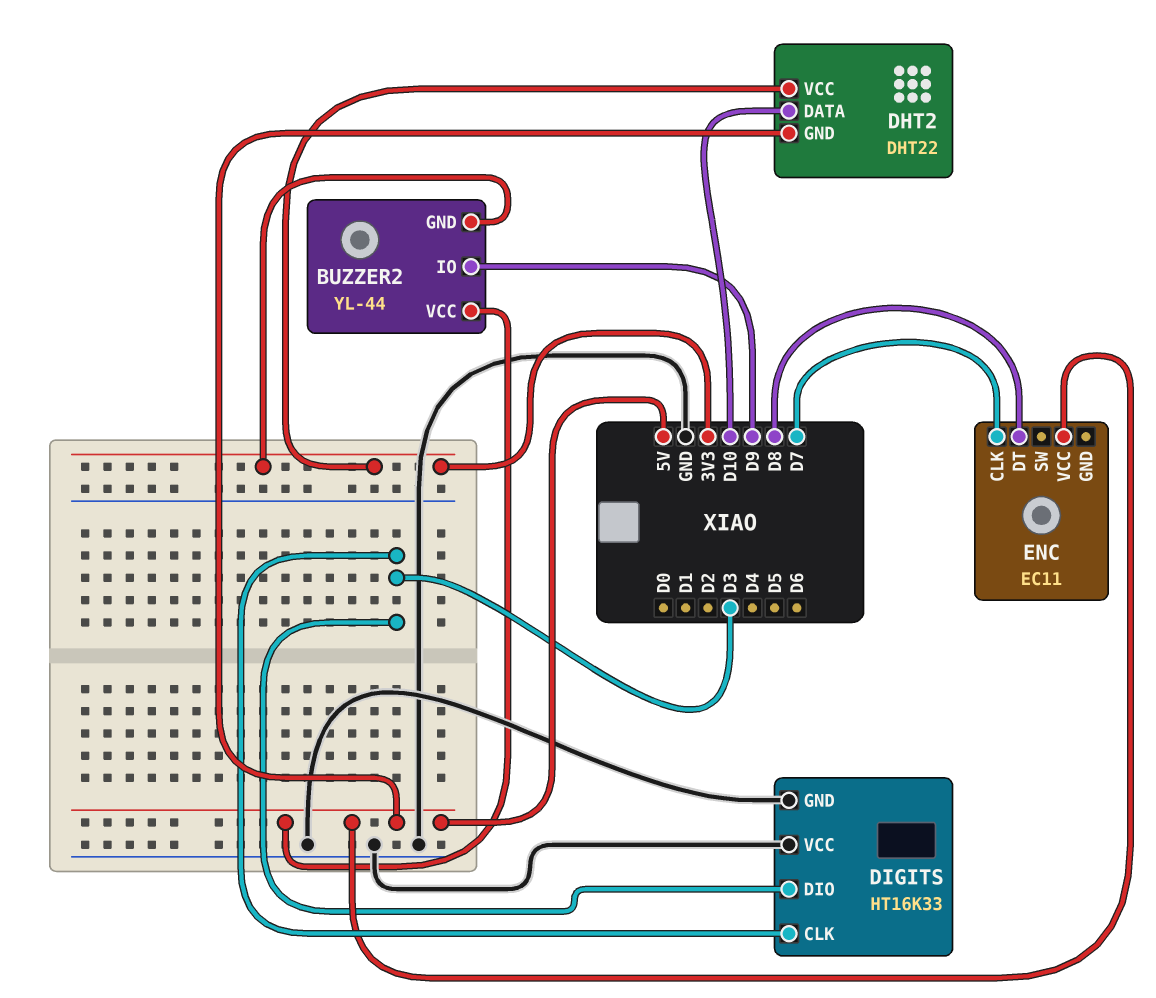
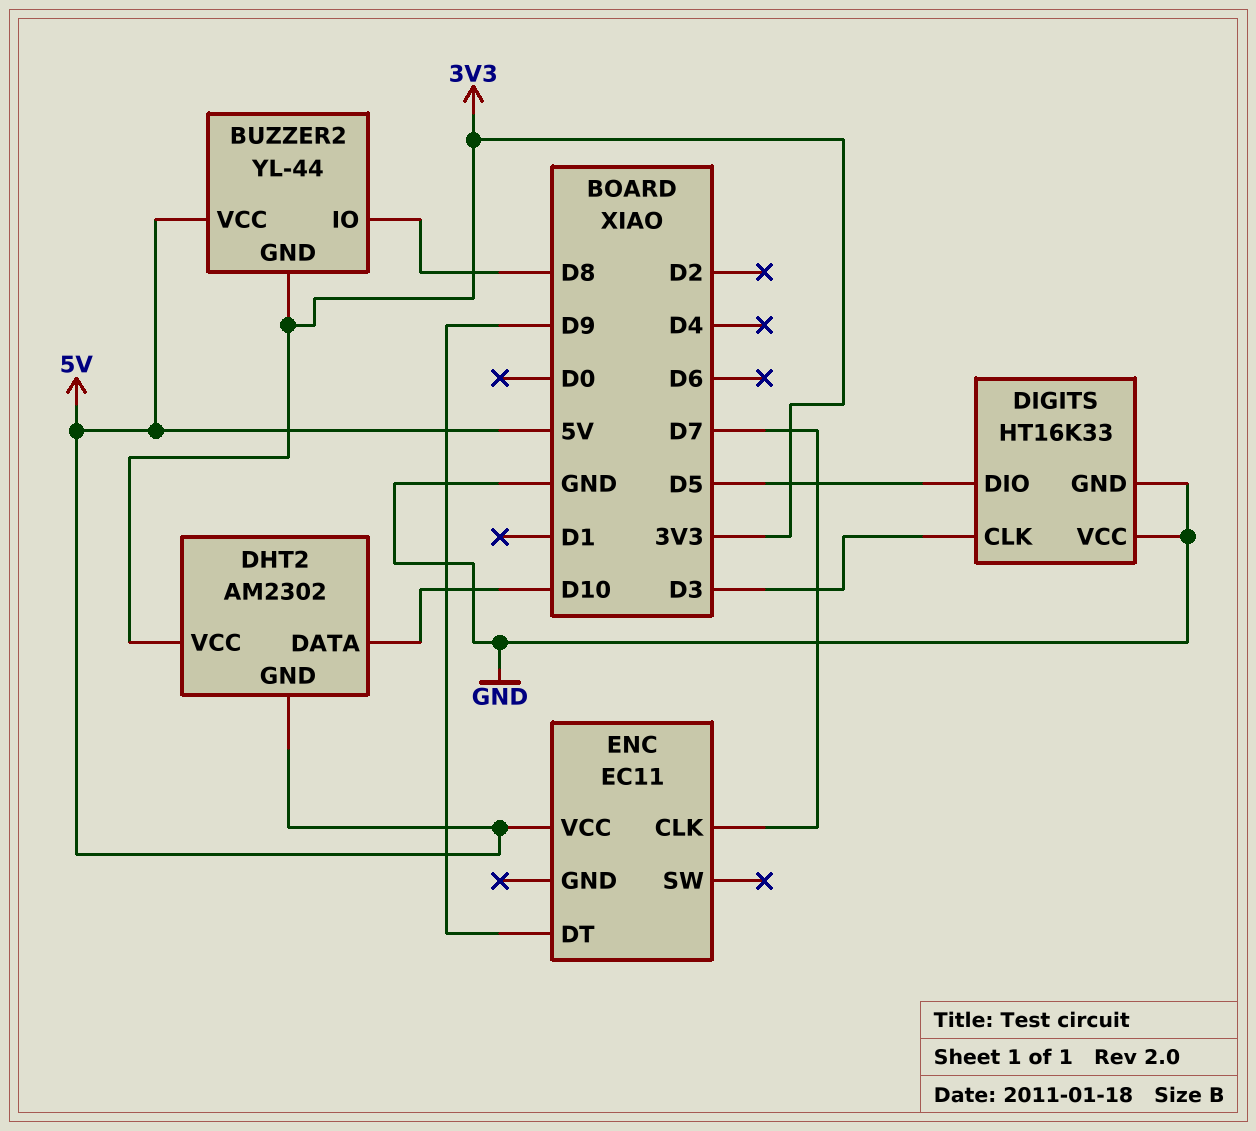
BUZZER2 pin IO: D9 -> D8
DHT2: DHT22 -> AM2302
DIGITS pin DIO: D3 -> D5
ENC pin DT: D8 -> D9

